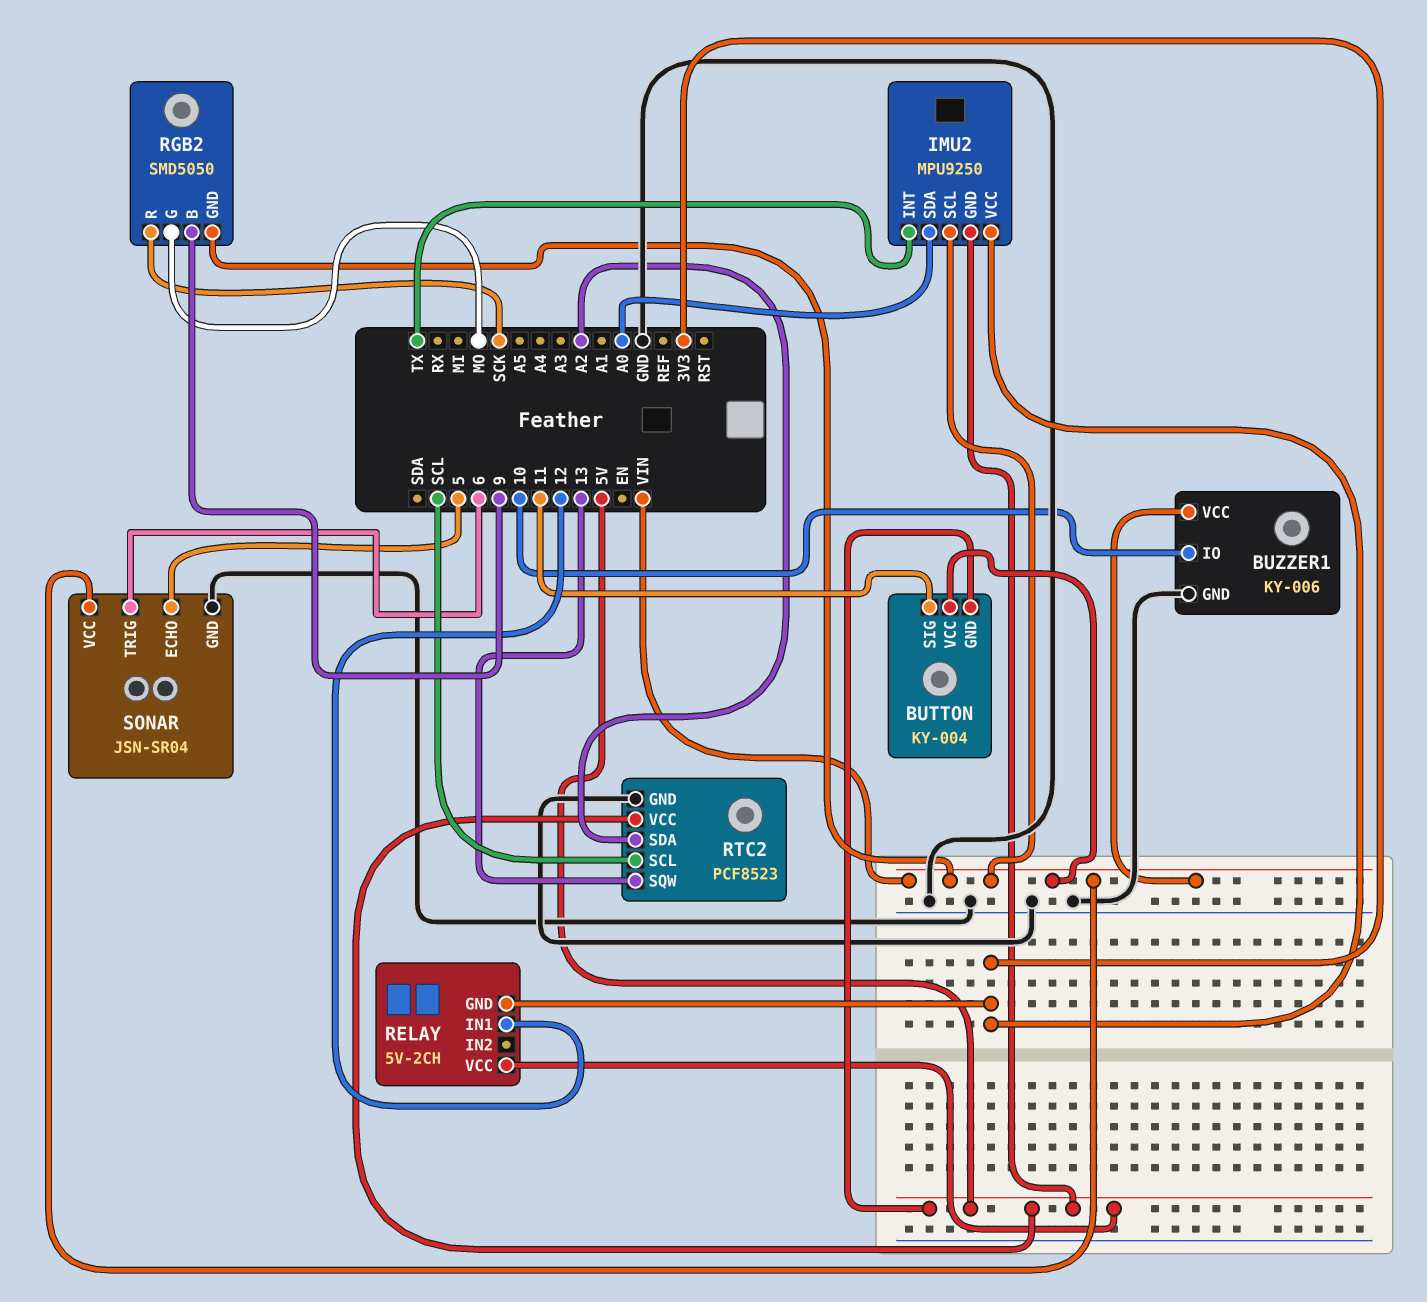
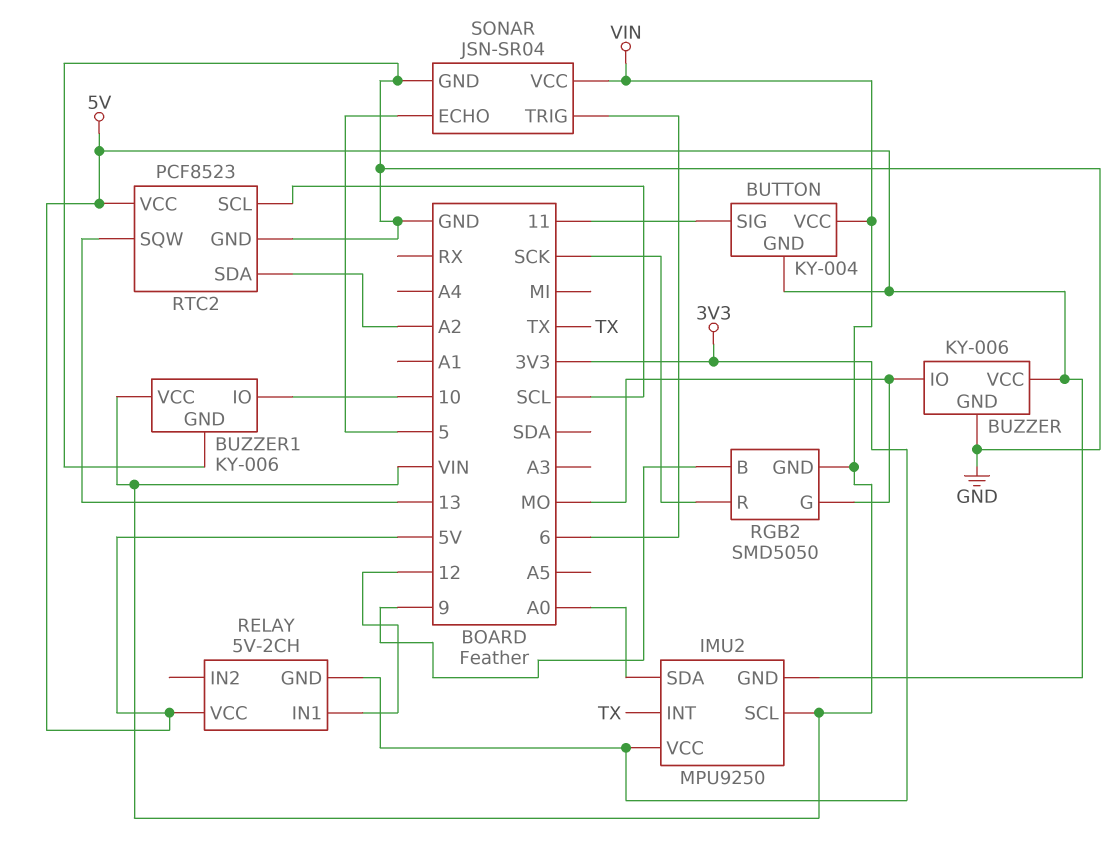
BUZZER: none -> KY-006
BUZZER pin GND: none -> GND
BUZZER pin IO: none -> MO
BUZZER pin VCC: none -> 5V

